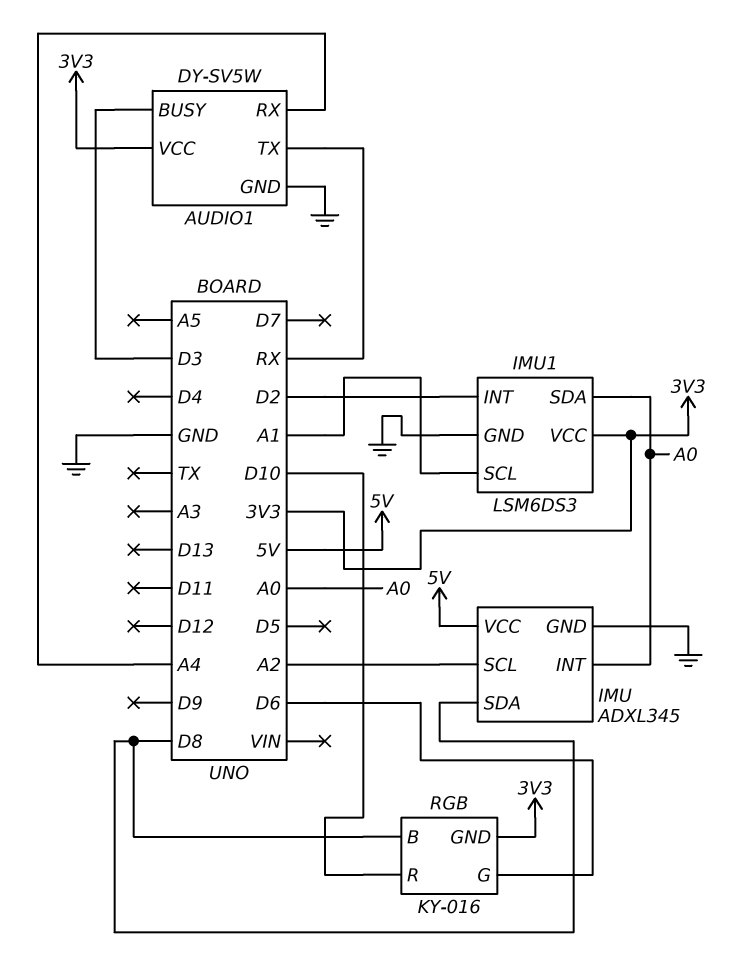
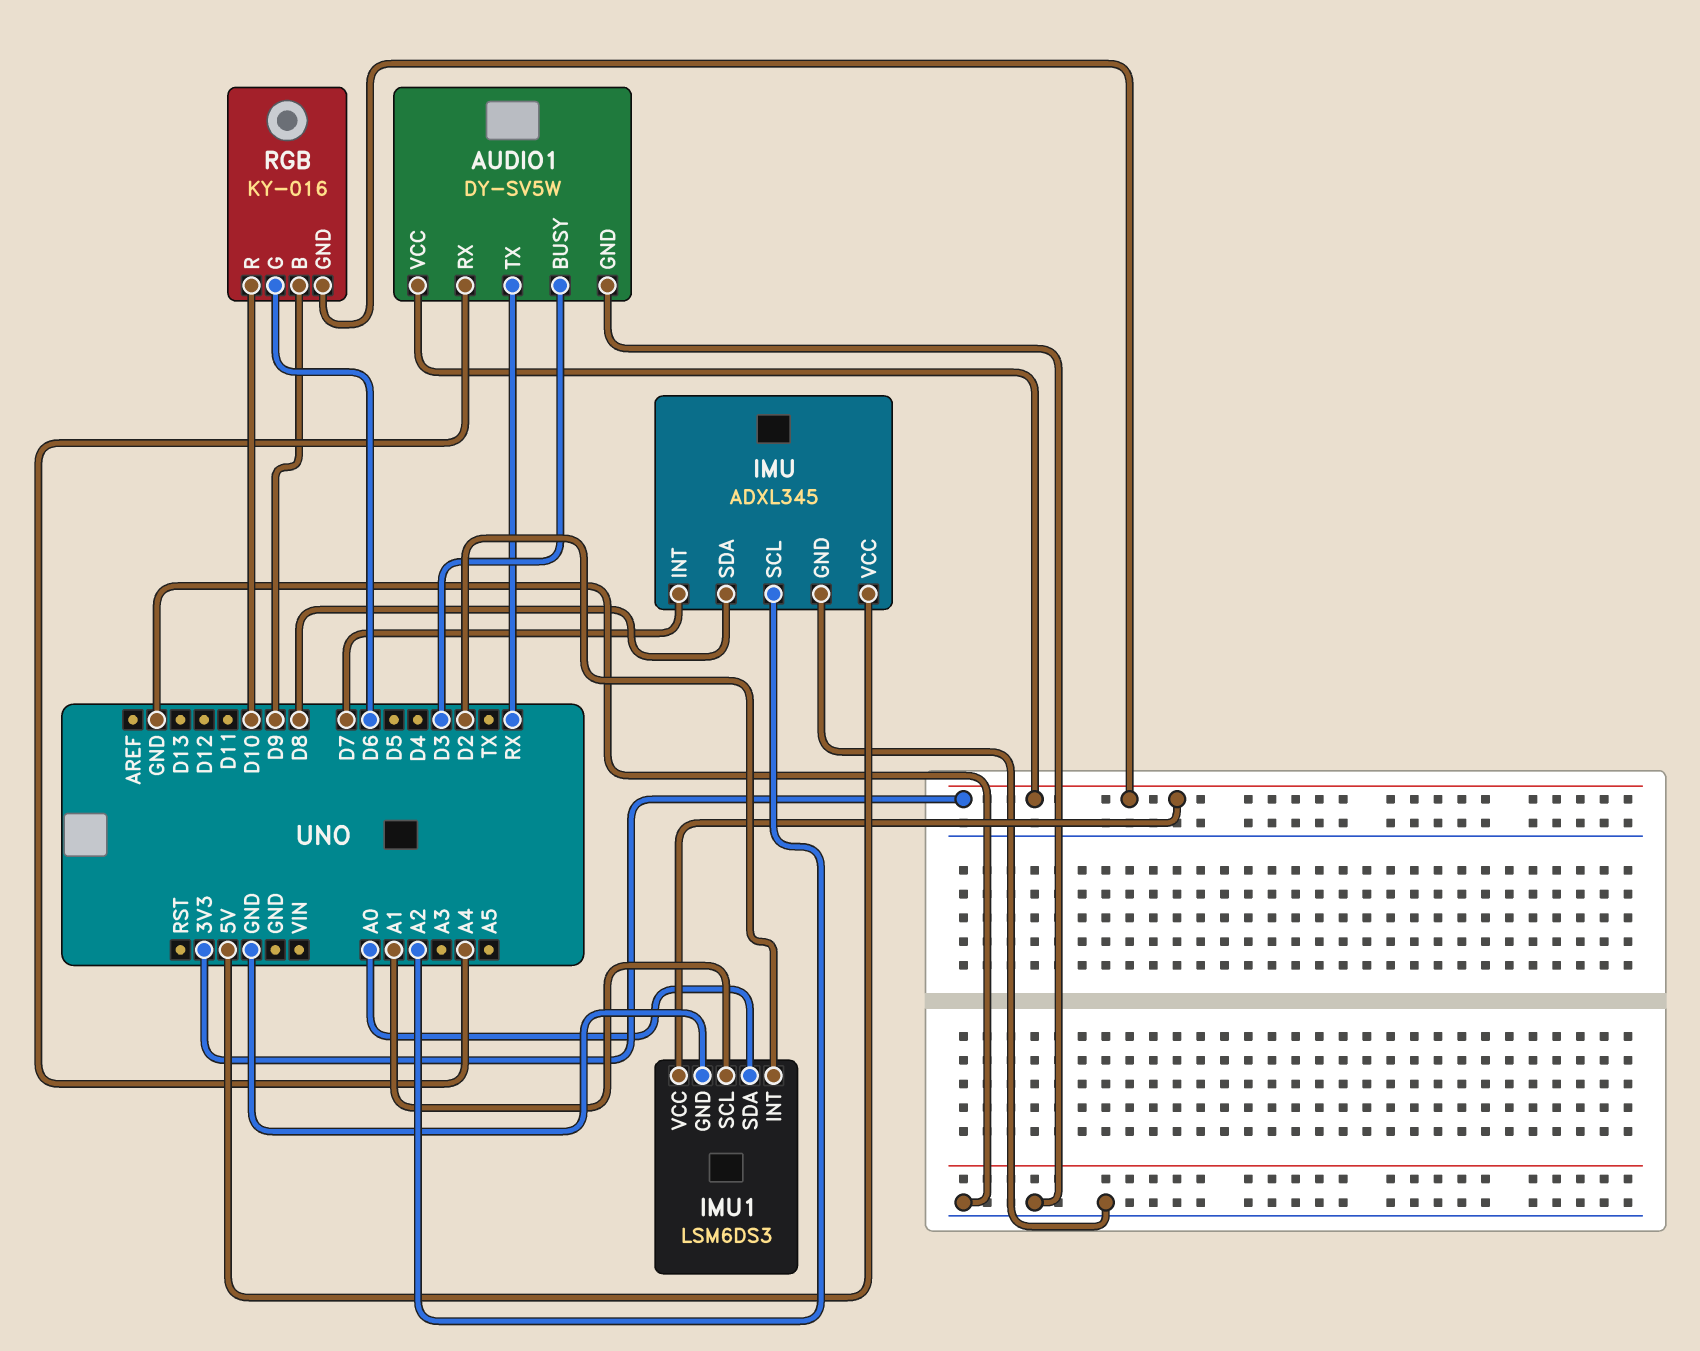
IMU pin INT: A0 -> D7
RGB pin B: D8 -> D9

